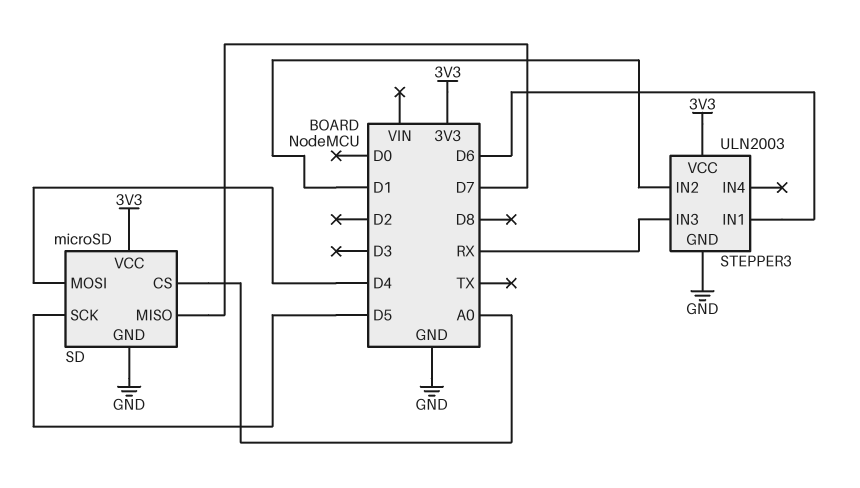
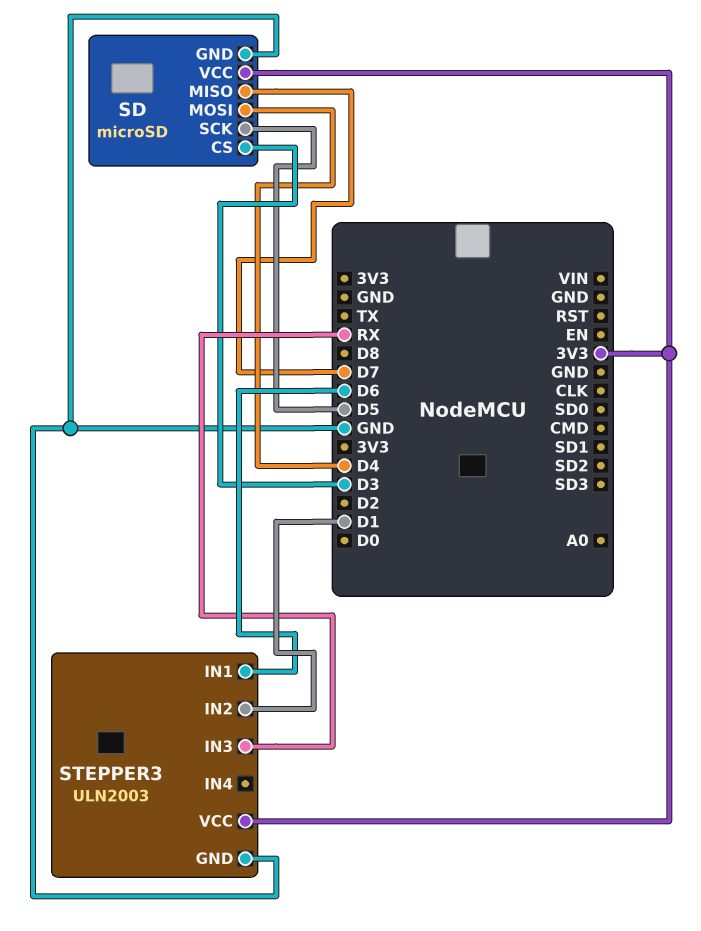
SD pin CS: A0 -> D3

